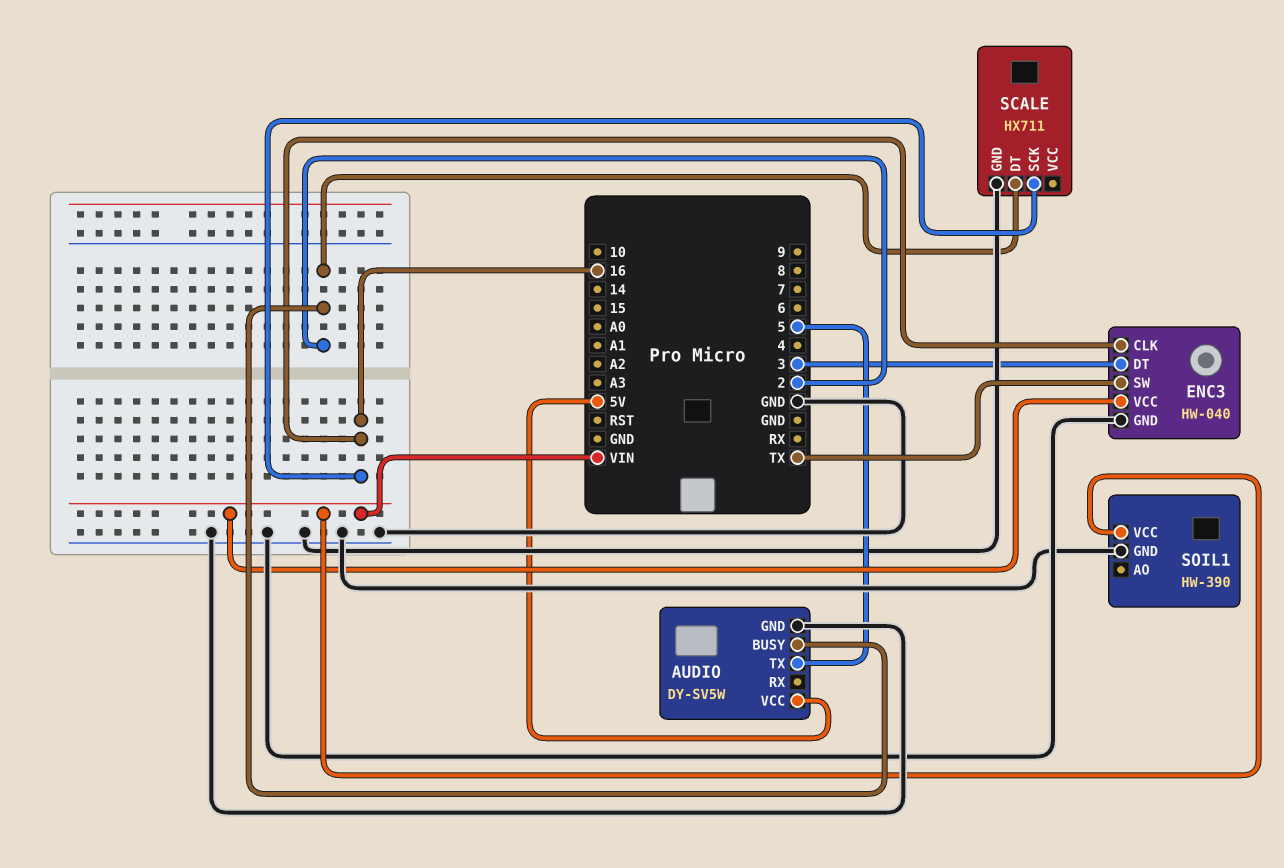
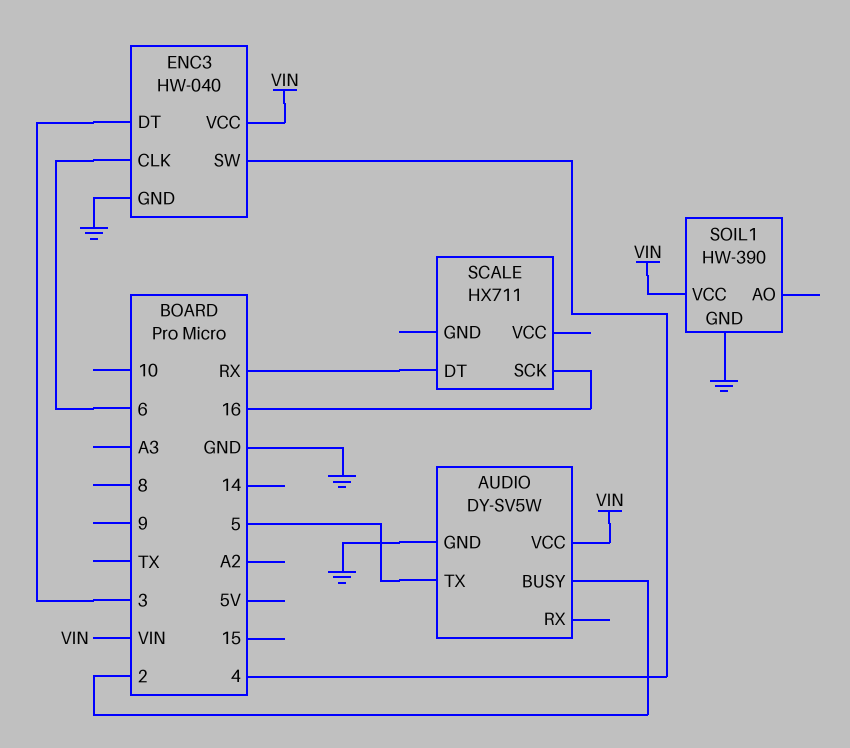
AUDIO pin VCC: 5V -> VIN
ENC3 pin CLK: 16 -> 6
ENC3 pin SW: TX -> 4
SCALE pin DT: 2 -> RX
SCALE pin GND: GND -> none

